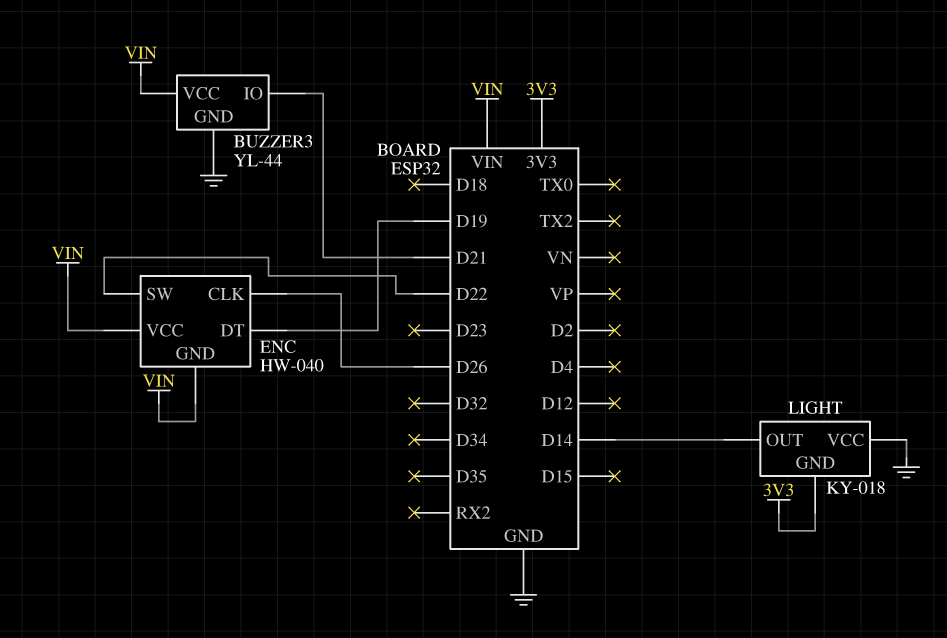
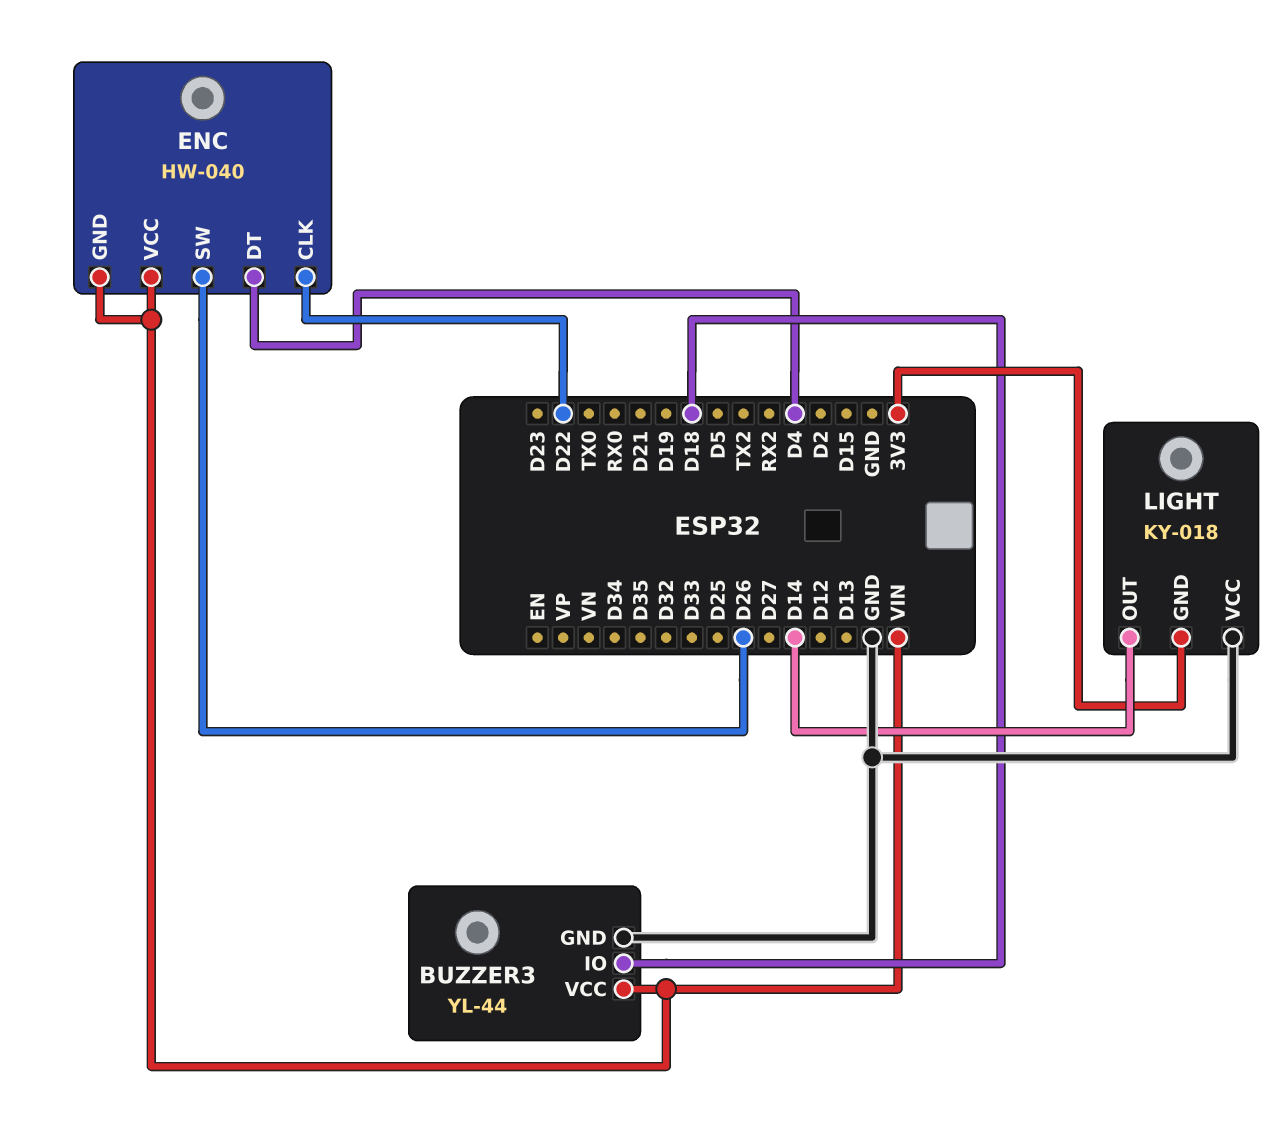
BUZZER3 pin IO: D21 -> D18
ENC pin CLK: D26 -> D22
ENC pin DT: D19 -> D4
ENC pin SW: D22 -> D26

